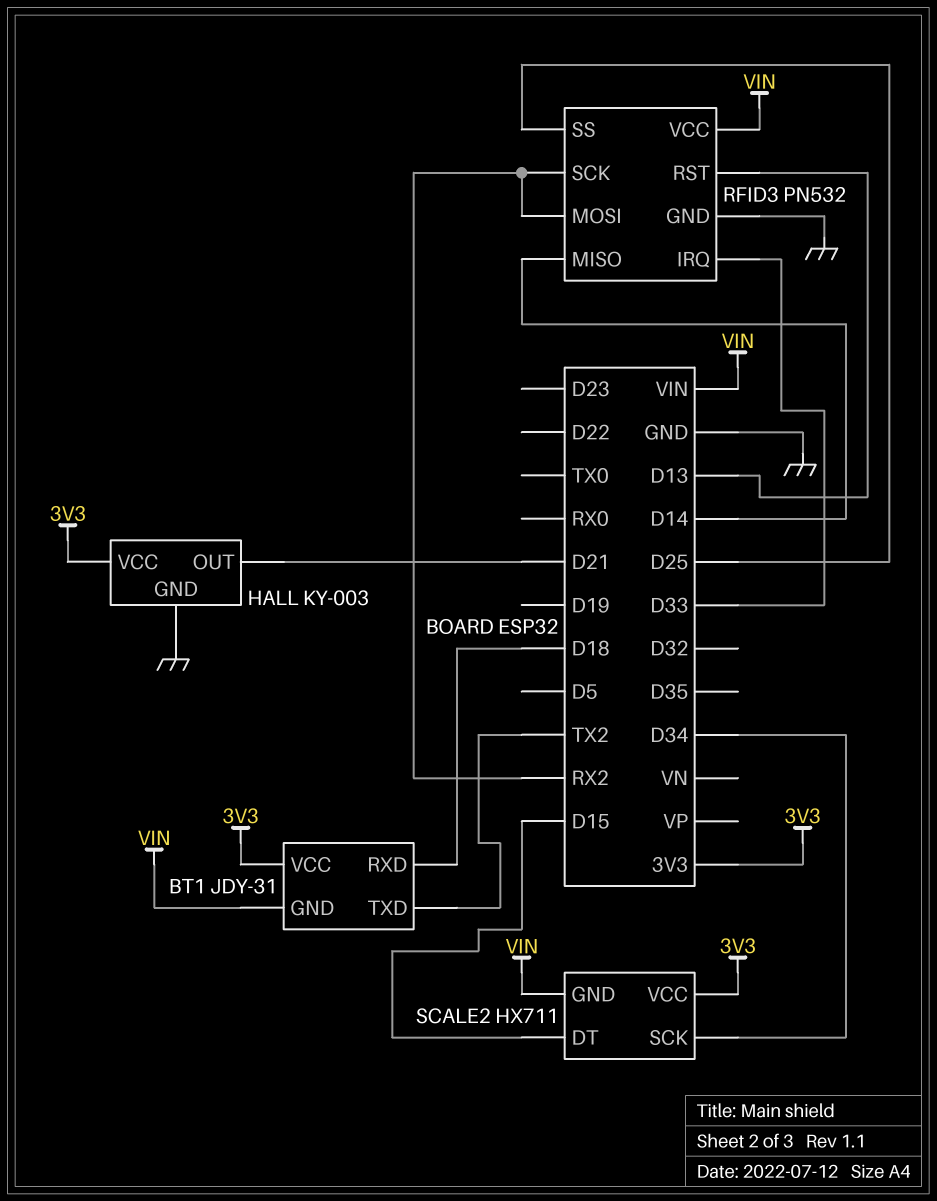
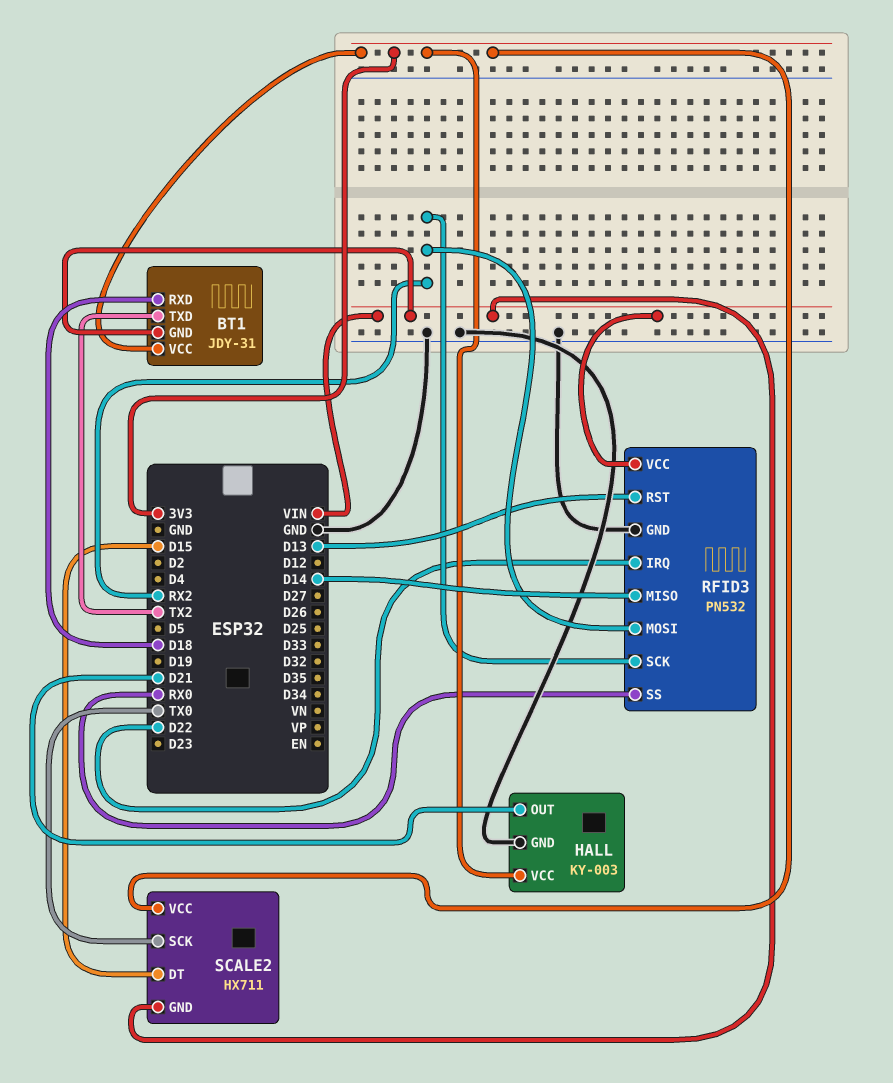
RFID3 pin IRQ: D33 -> D22
RFID3 pin SS: D25 -> RX0
SCALE2 pin SCK: D34 -> TX0

